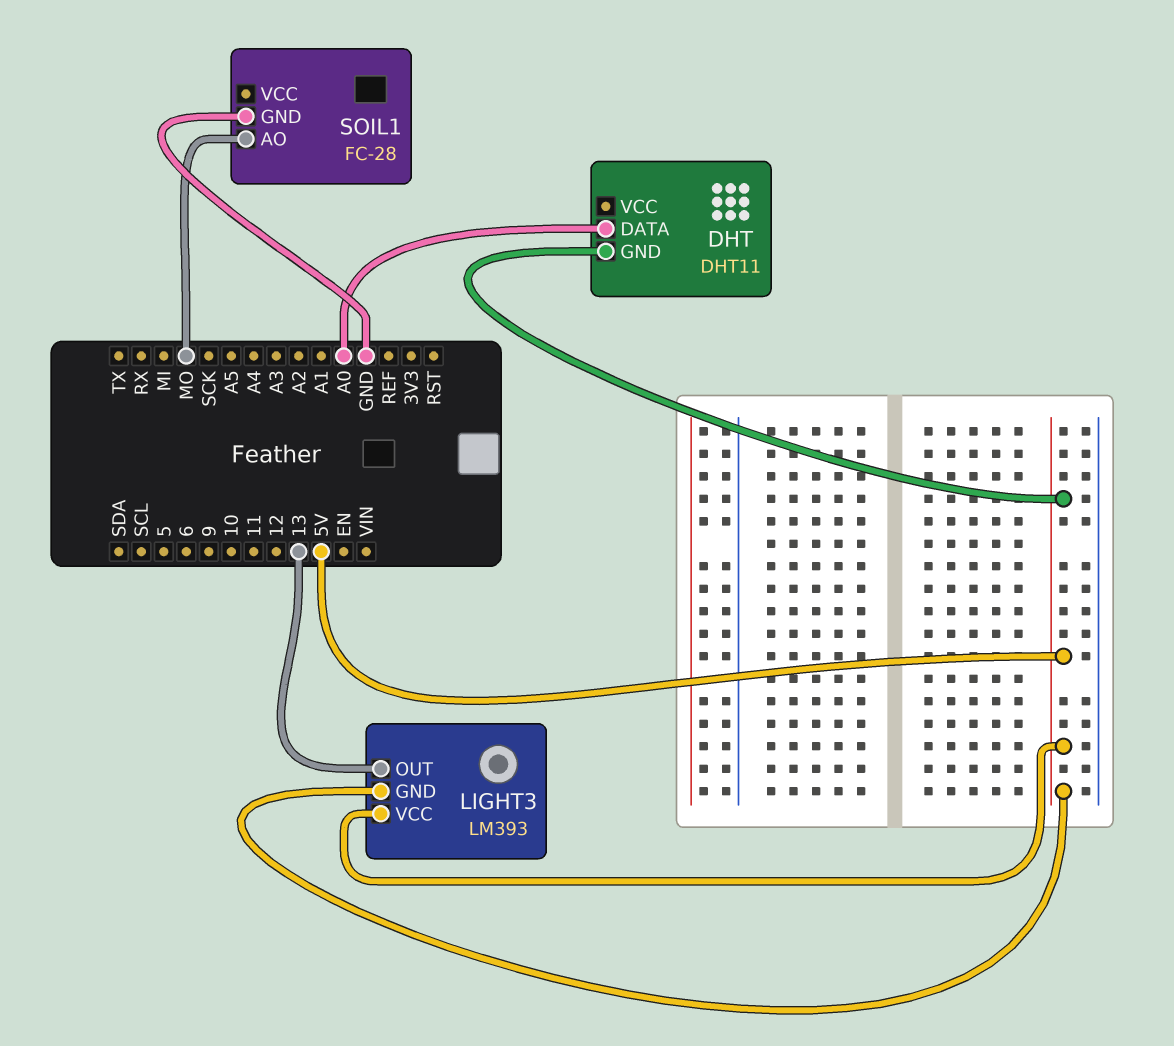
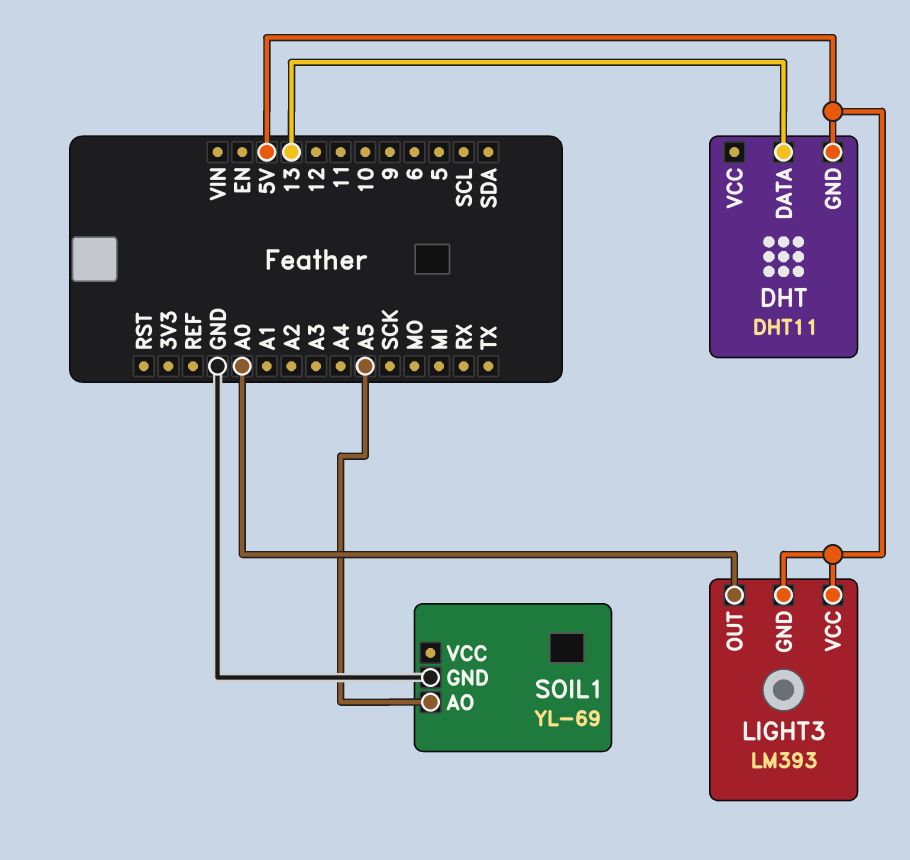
DHT pin DATA: A0 -> 13
LIGHT3 pin OUT: 13 -> A0
SOIL1: FC-28 -> YL-69
SOIL1 pin AO: MO -> A5

